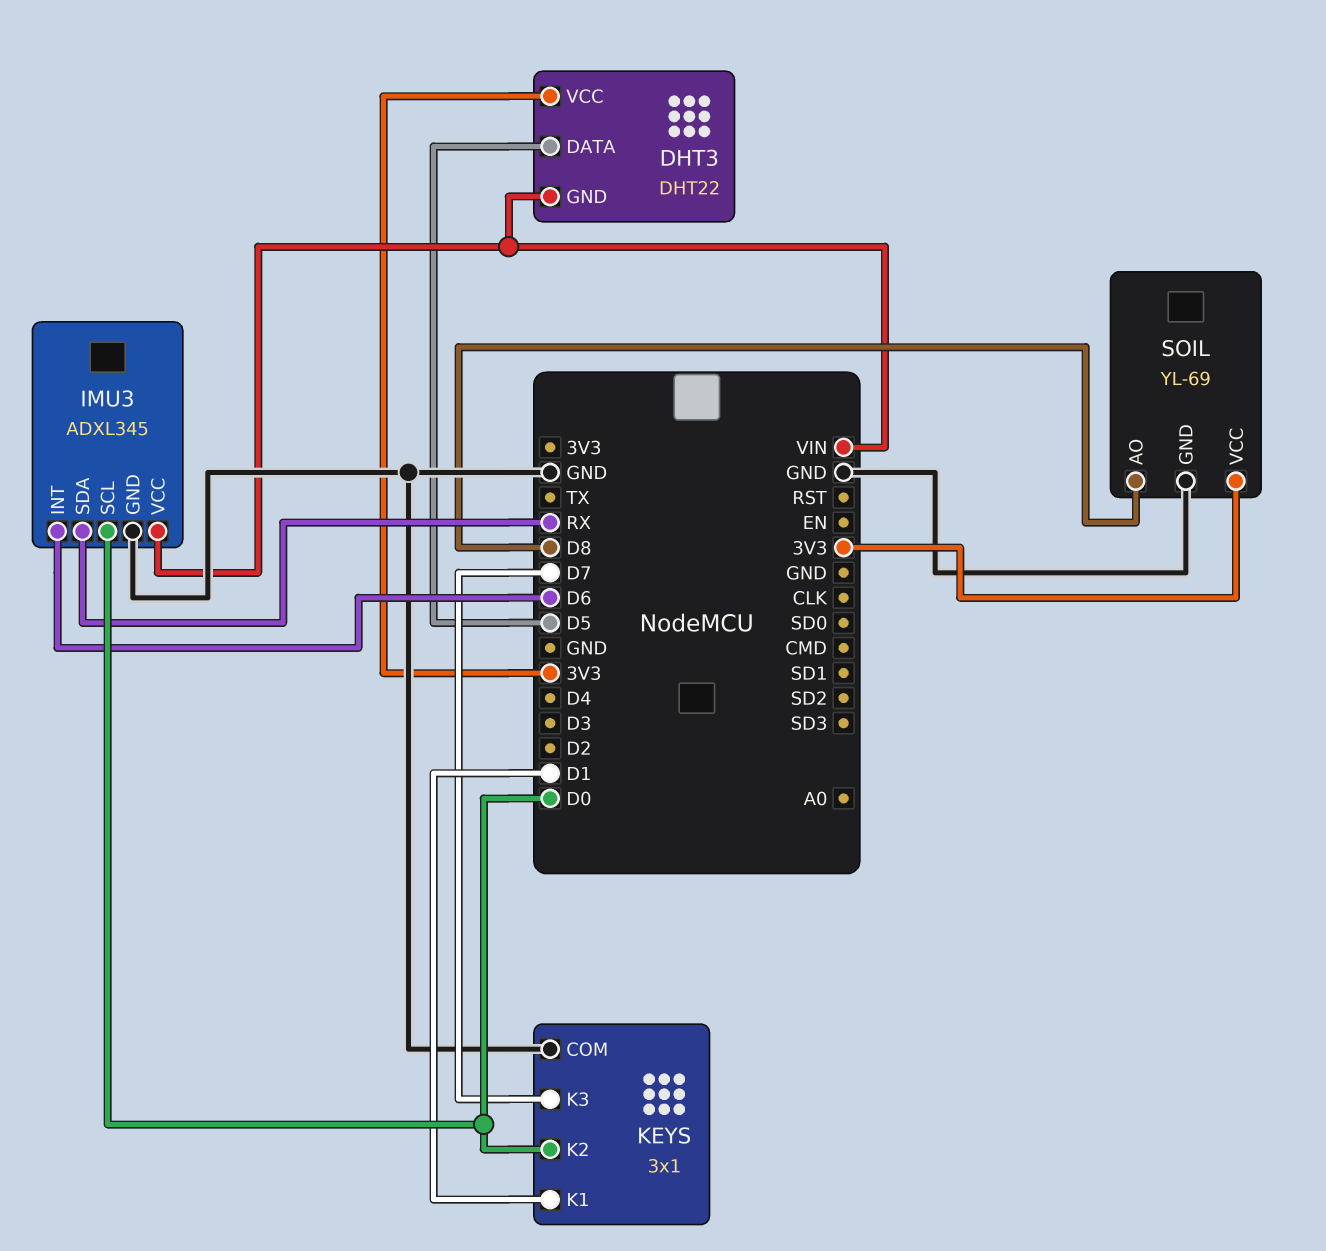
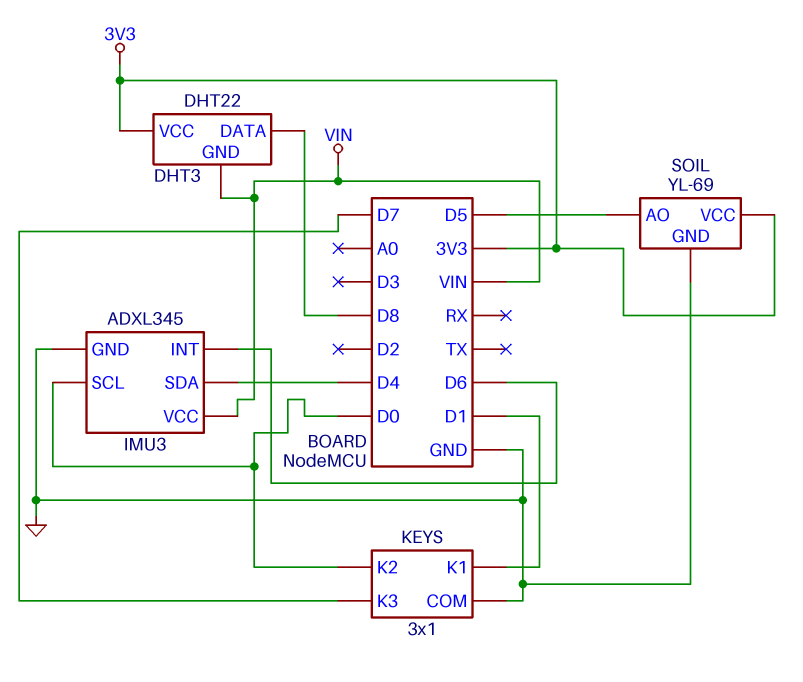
DHT3 pin DATA: D5 -> D8
IMU3 pin SDA: RX -> D4
SOIL pin AO: D8 -> D5

